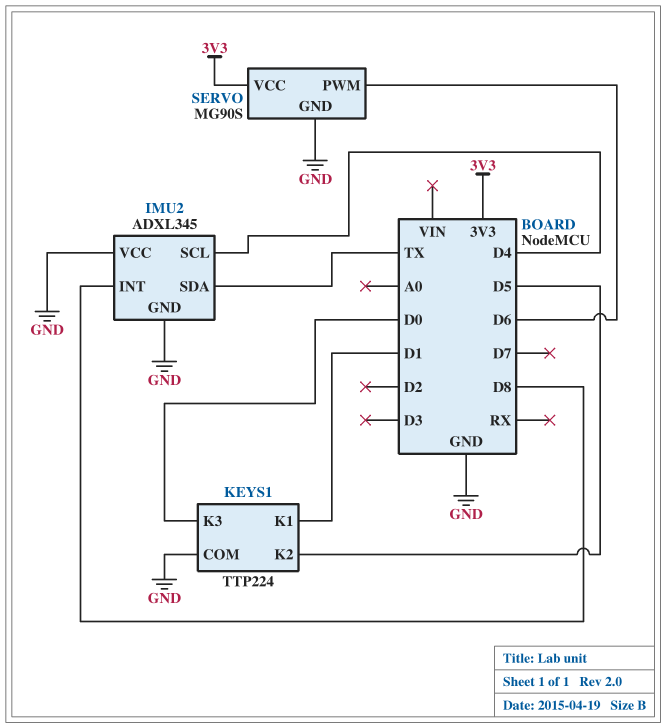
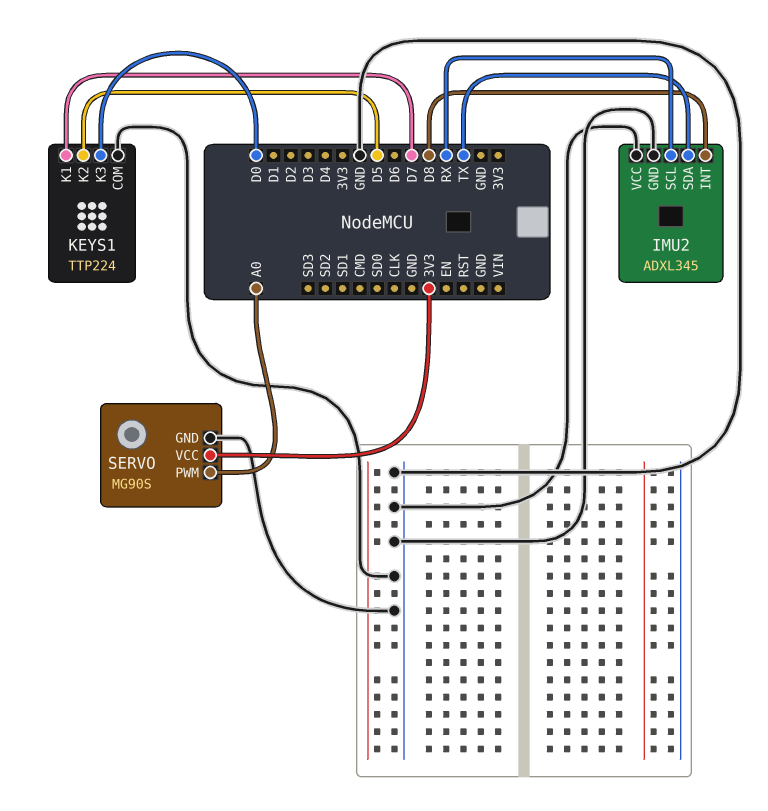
IMU2 pin SCL: D4 -> RX
KEYS1 pin K1: D1 -> D7
SERVO pin PWM: D6 -> A0

